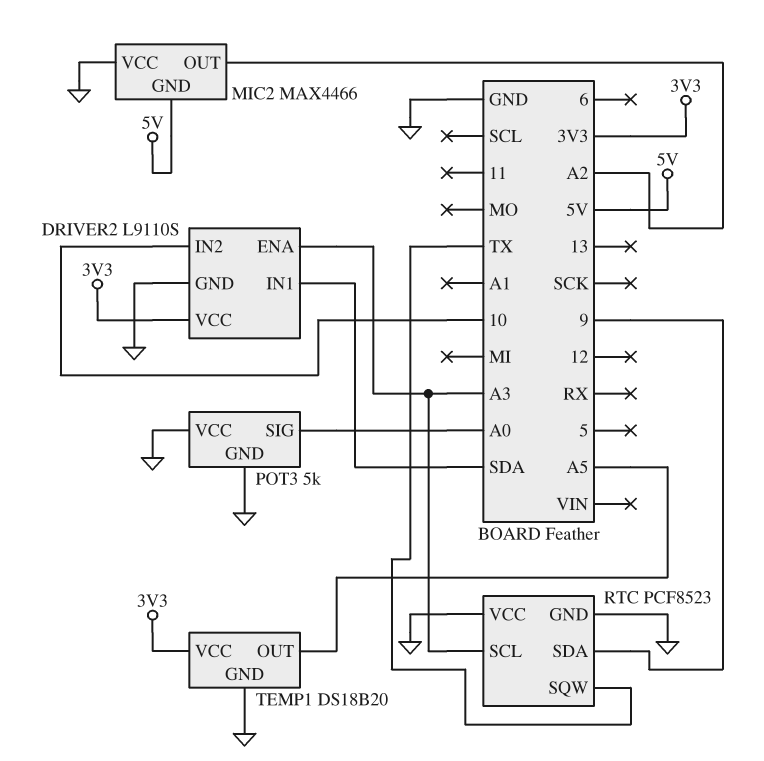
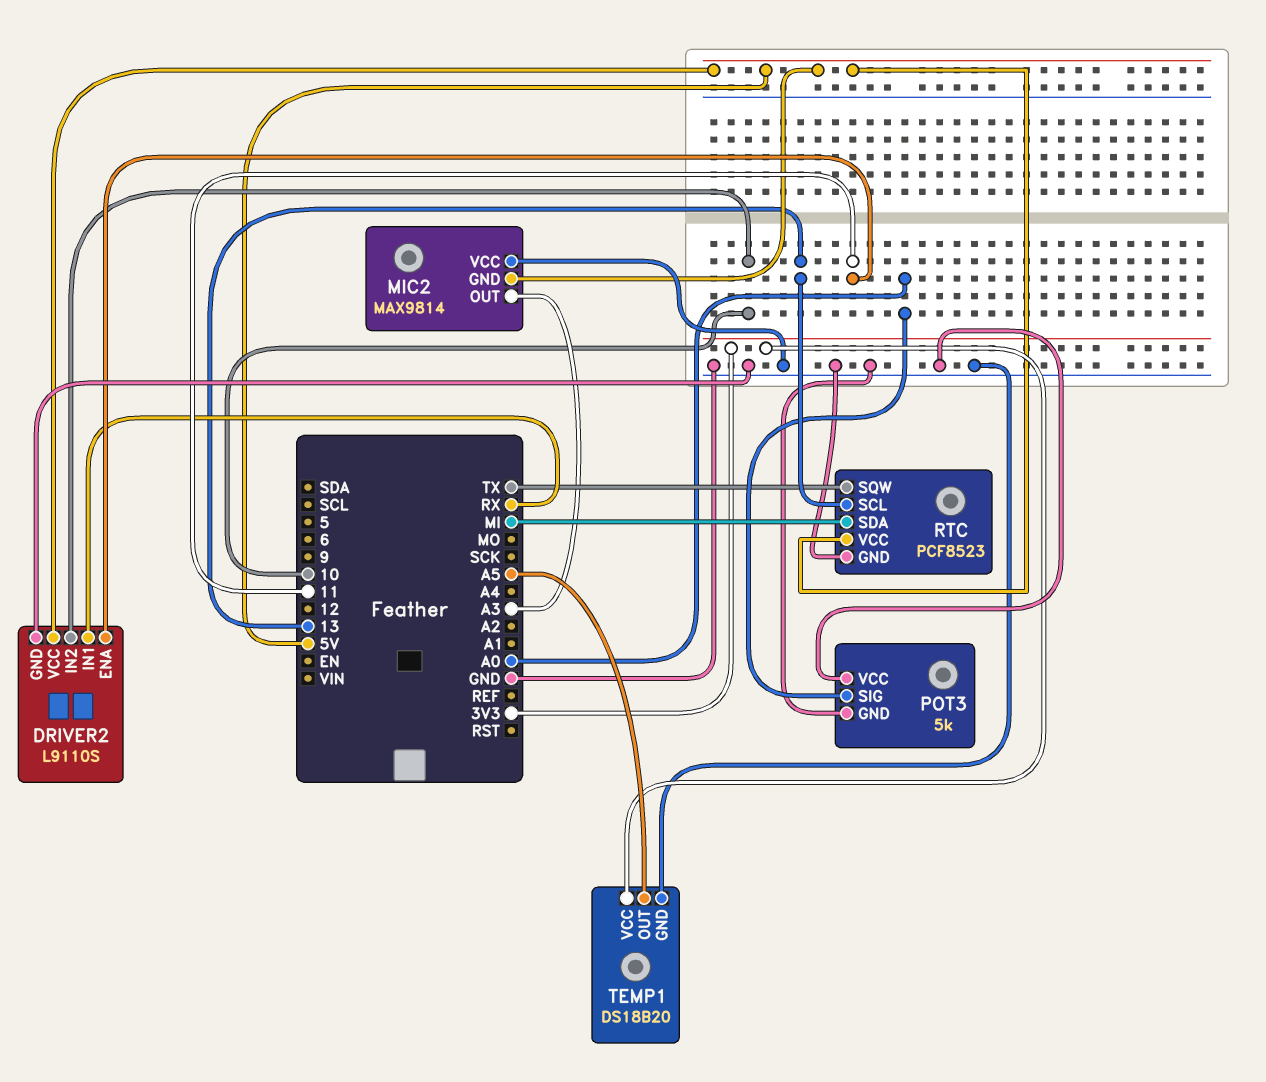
DRIVER2 pin ENA: A3 -> 11
DRIVER2 pin IN1: SDA -> RX
DRIVER2 pin VCC: 3V3 -> 5V
MIC2: MAX4466 -> MAX9814
MIC2 pin OUT: A2 -> A3
RTC pin SCL: A3 -> 13
RTC pin SDA: 9 -> MI
RTC pin VCC: GND -> 5V

